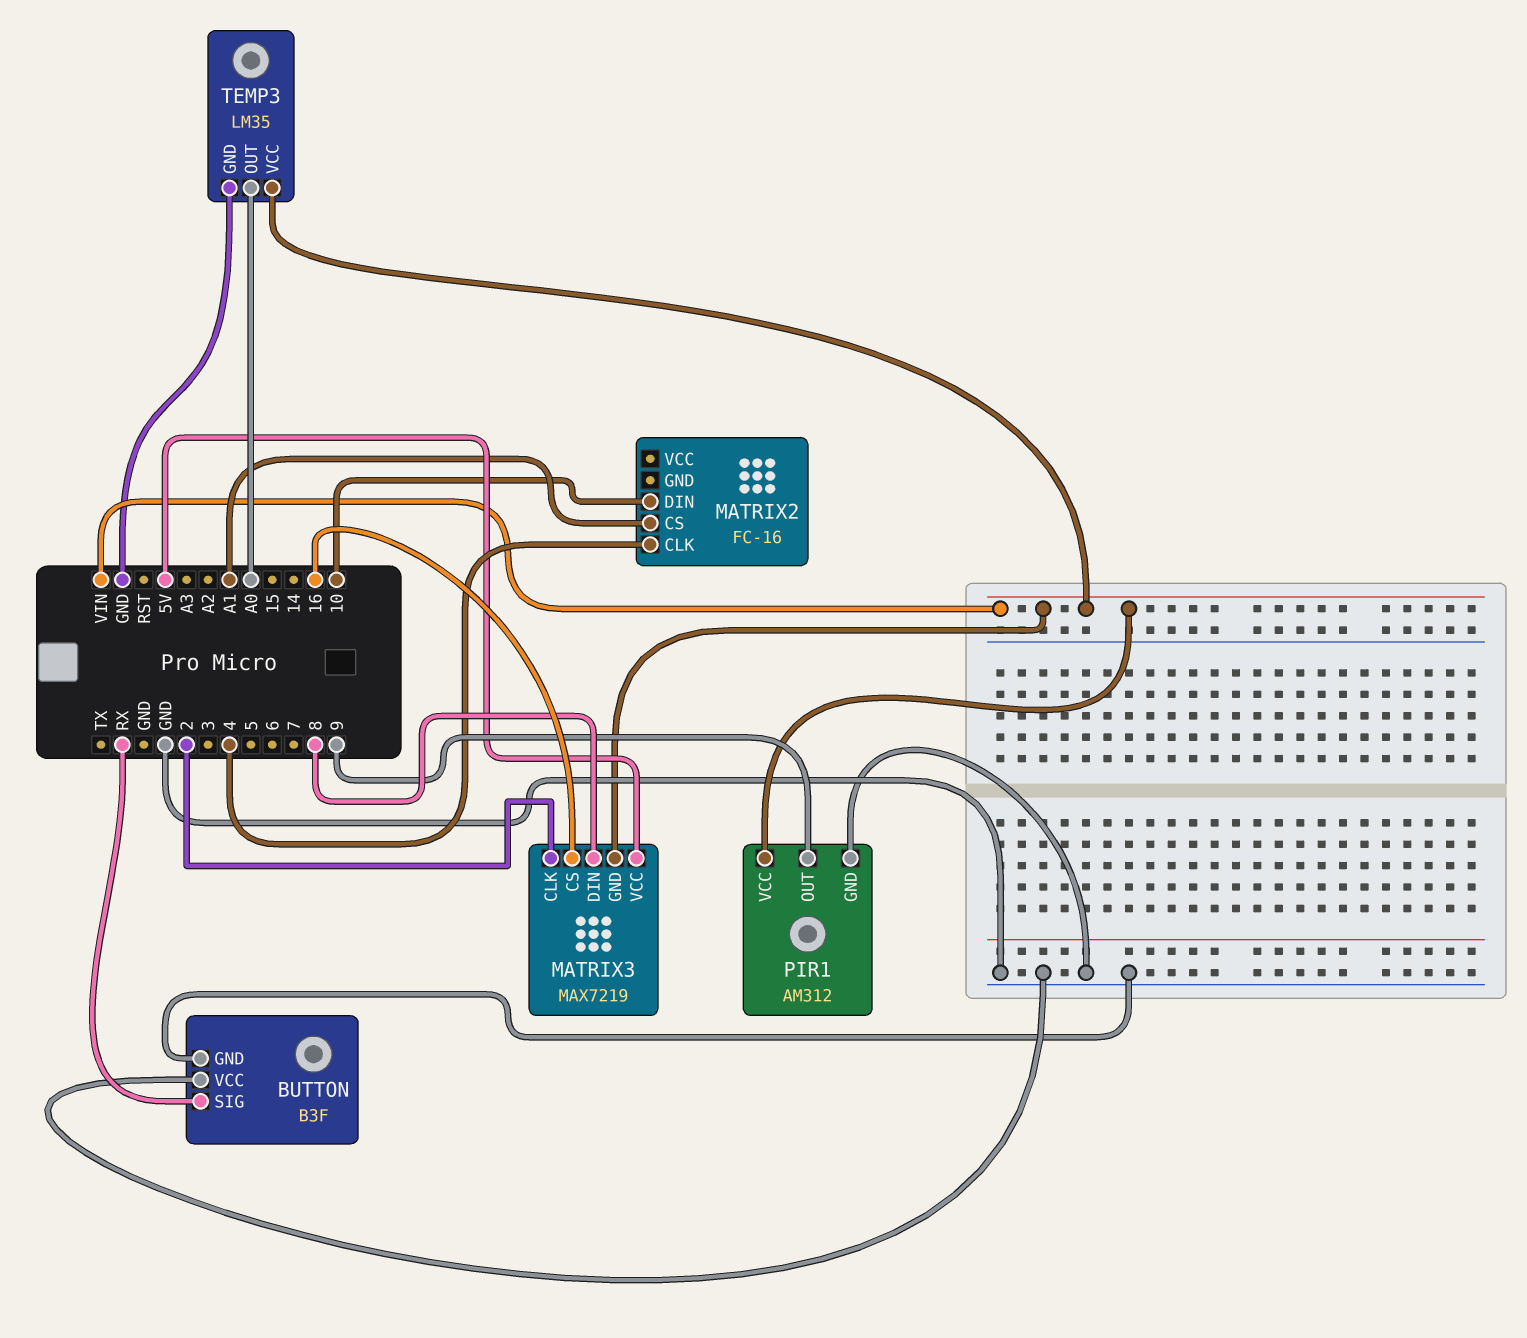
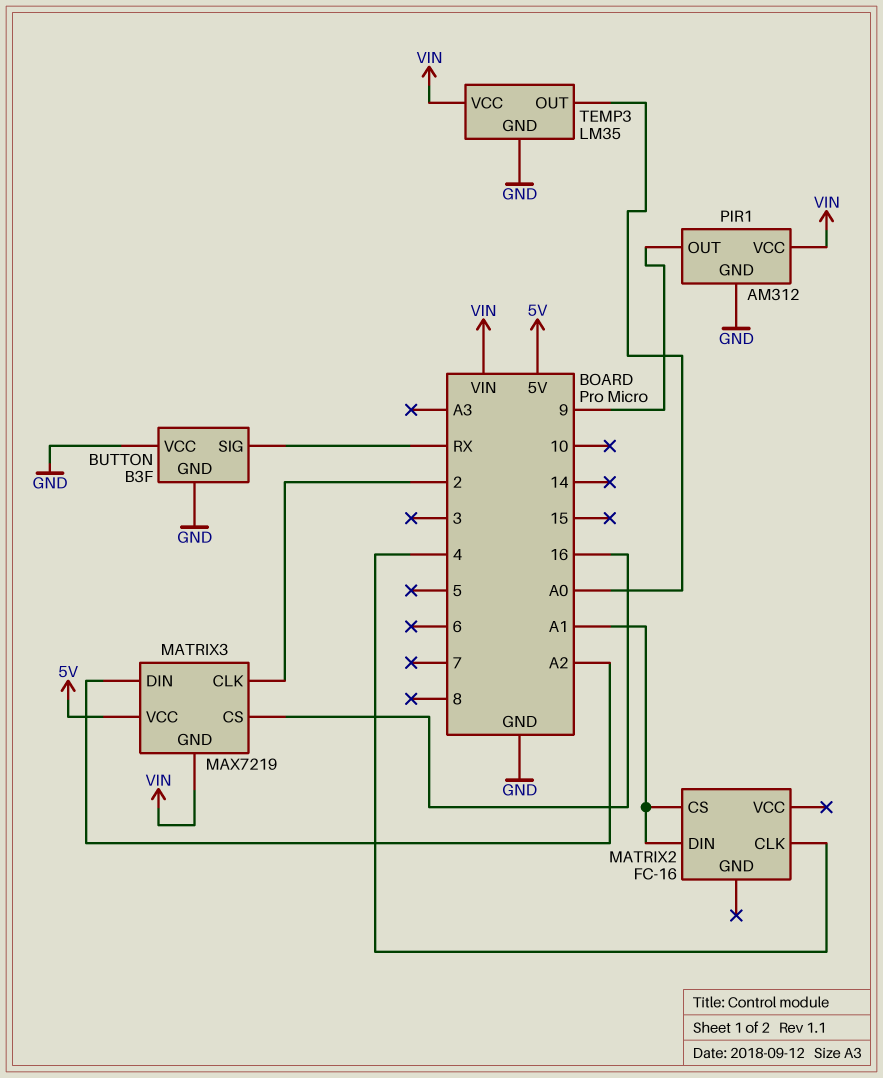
MATRIX2 pin DIN: 10 -> A1
MATRIX3 pin DIN: 8 -> A2

